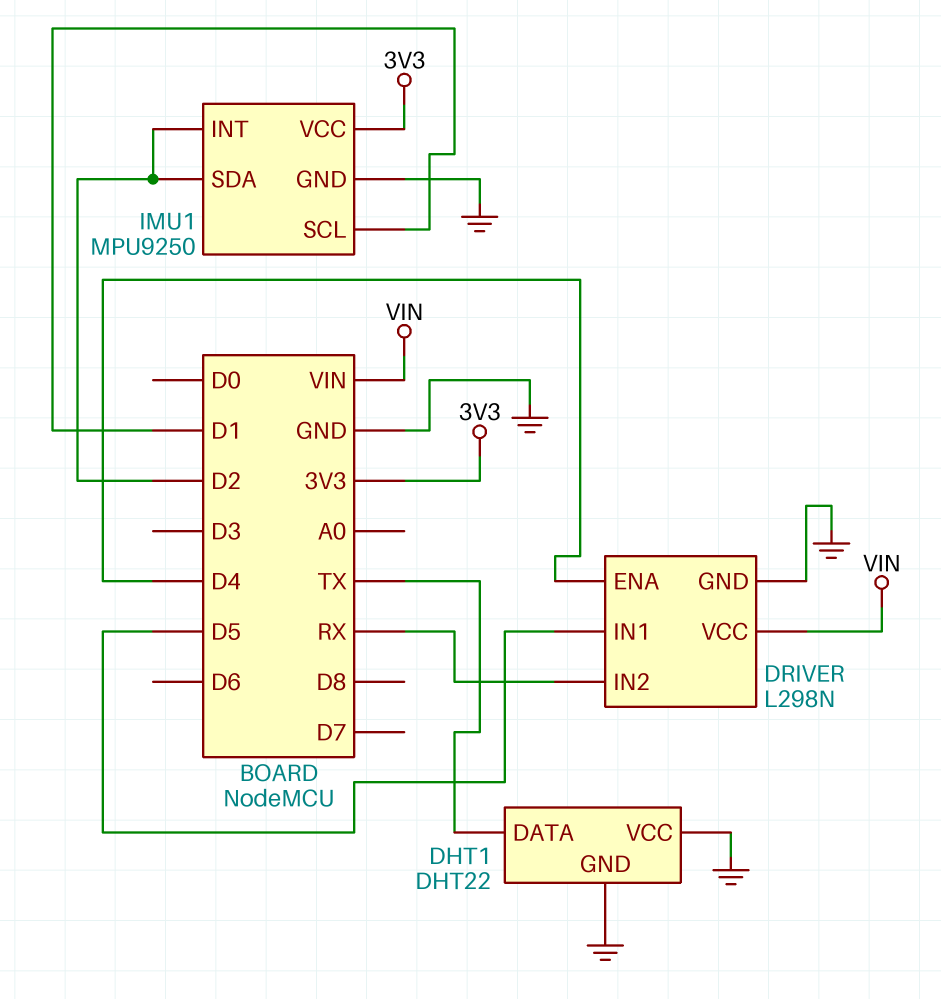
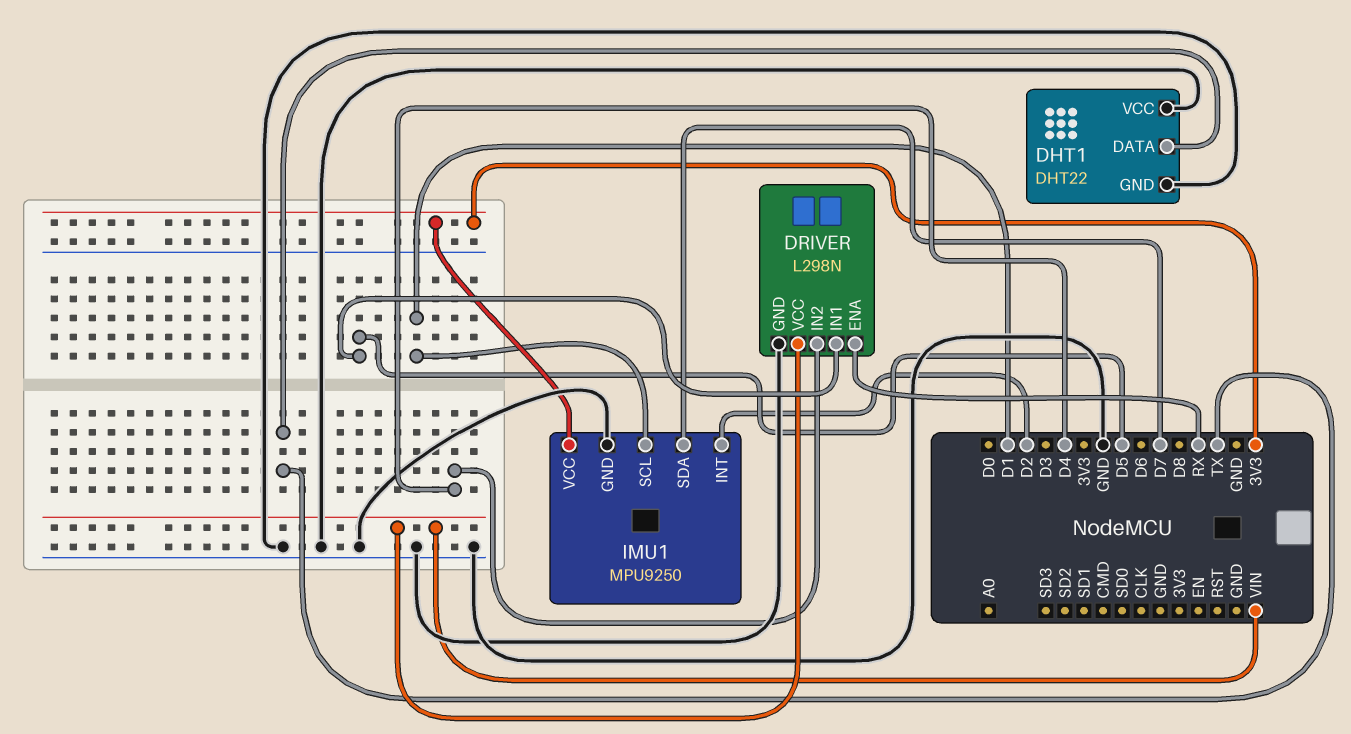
DRIVER pin ENA: D4 -> RX
DRIVER pin IN2: RX -> D4
IMU1 pin SDA: D2 -> D7

